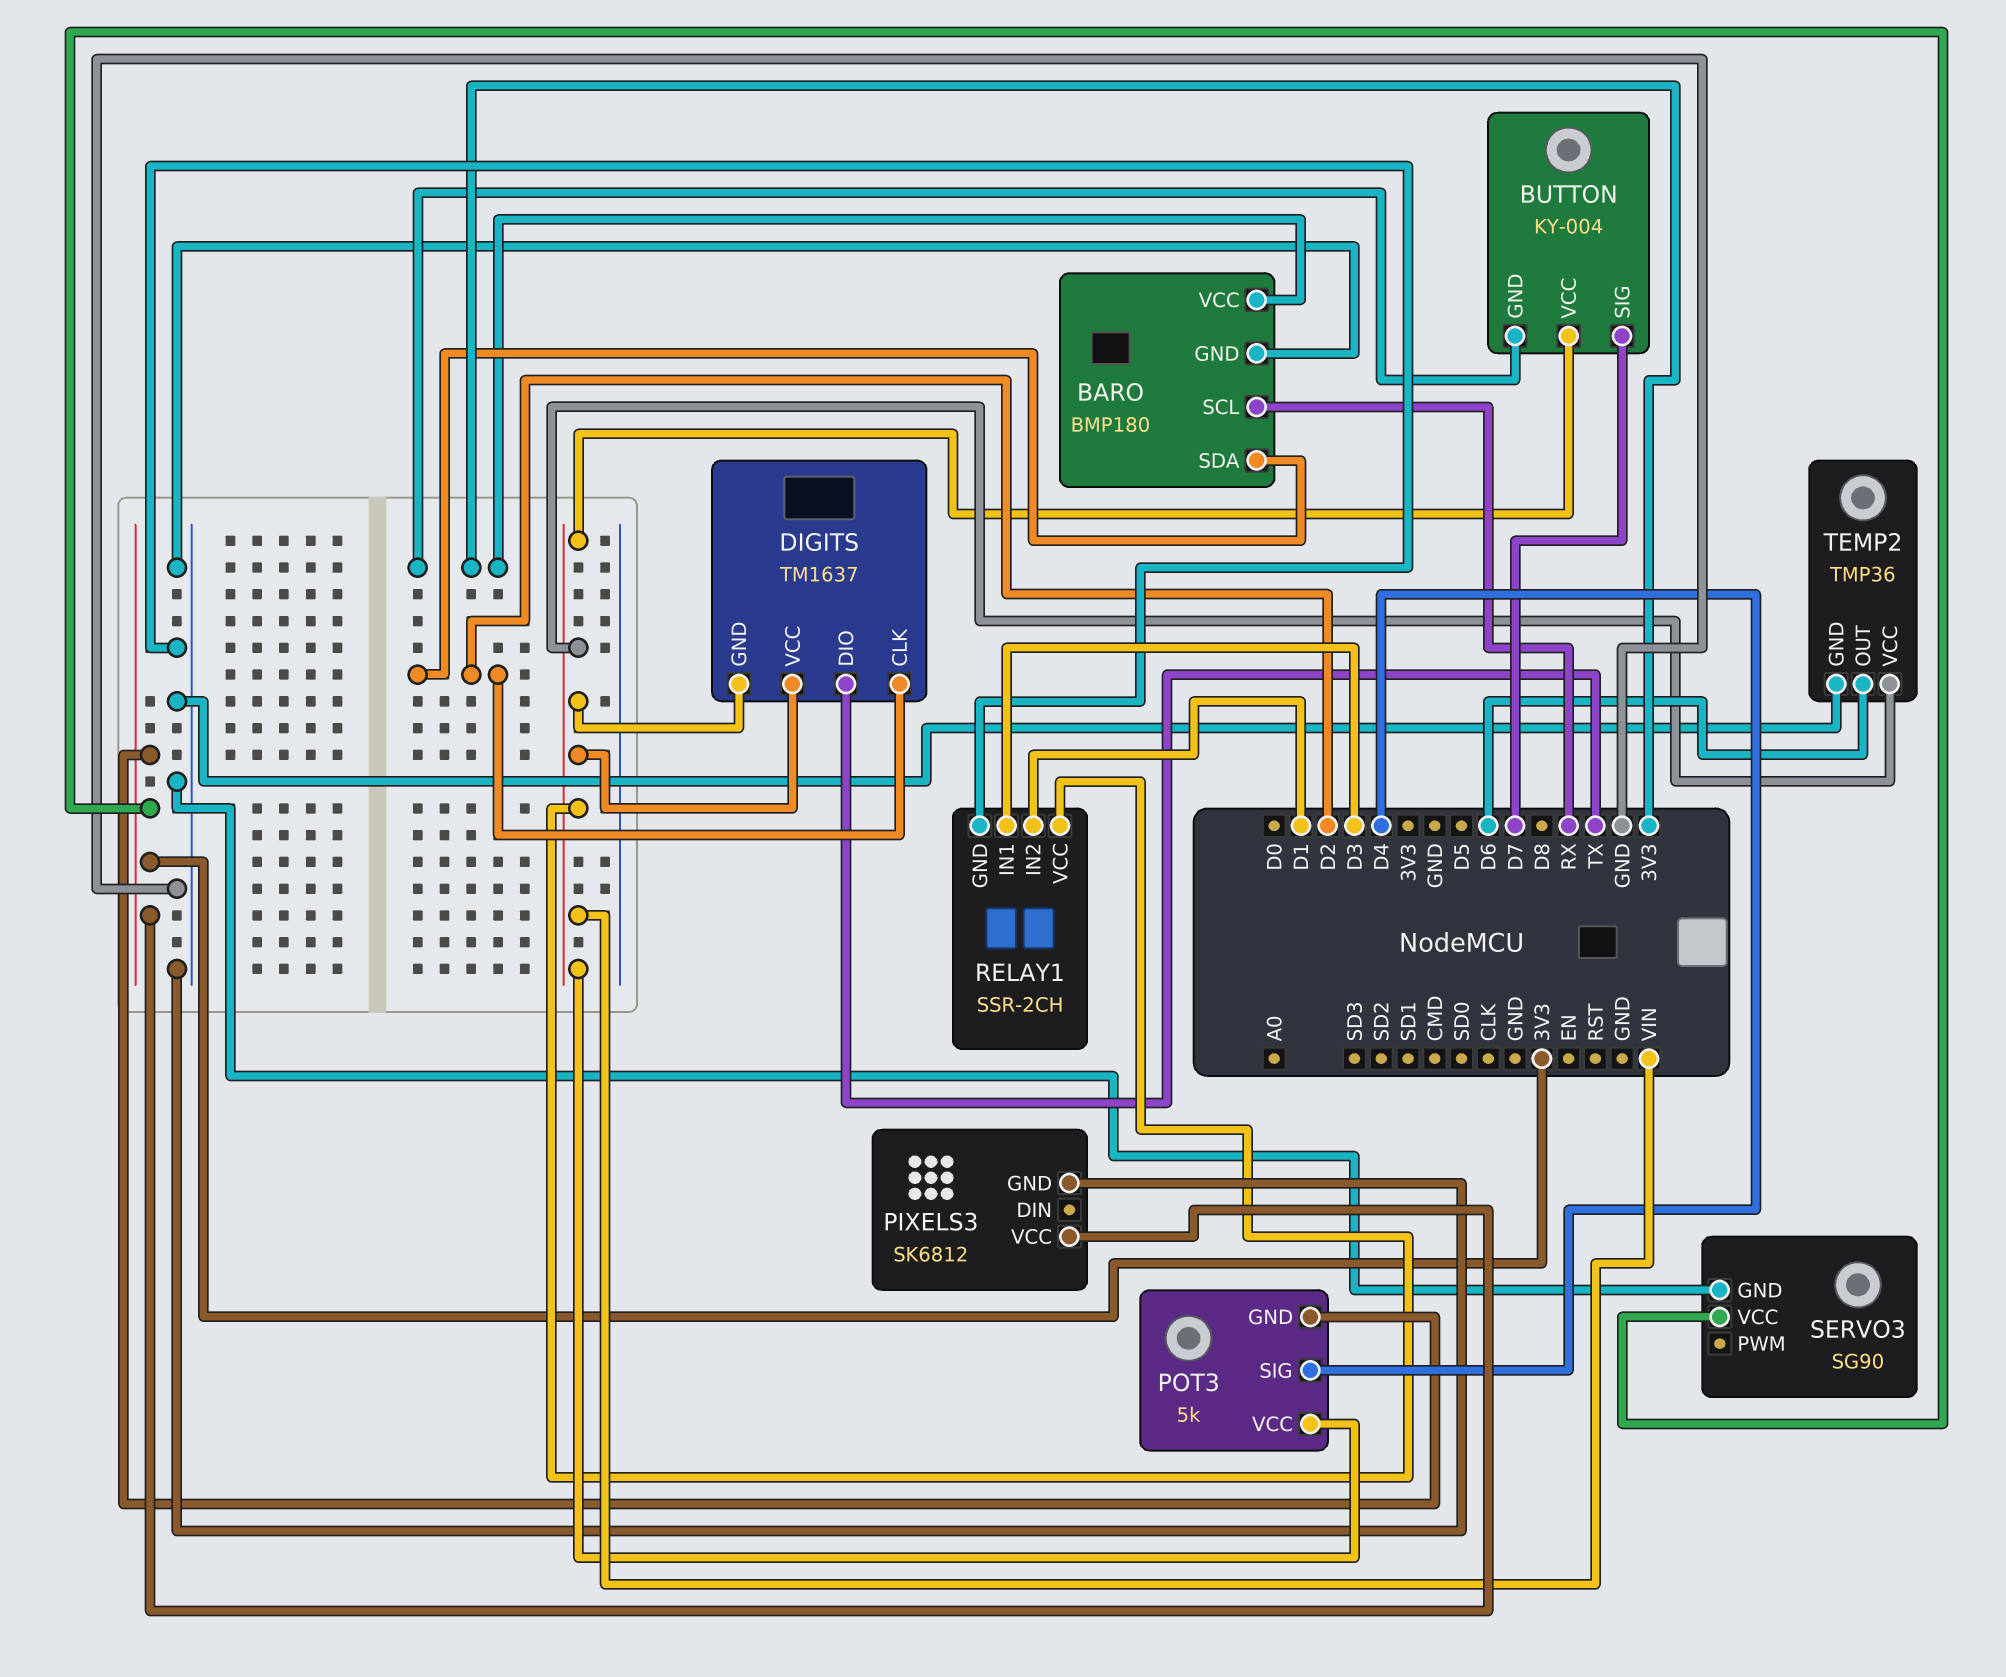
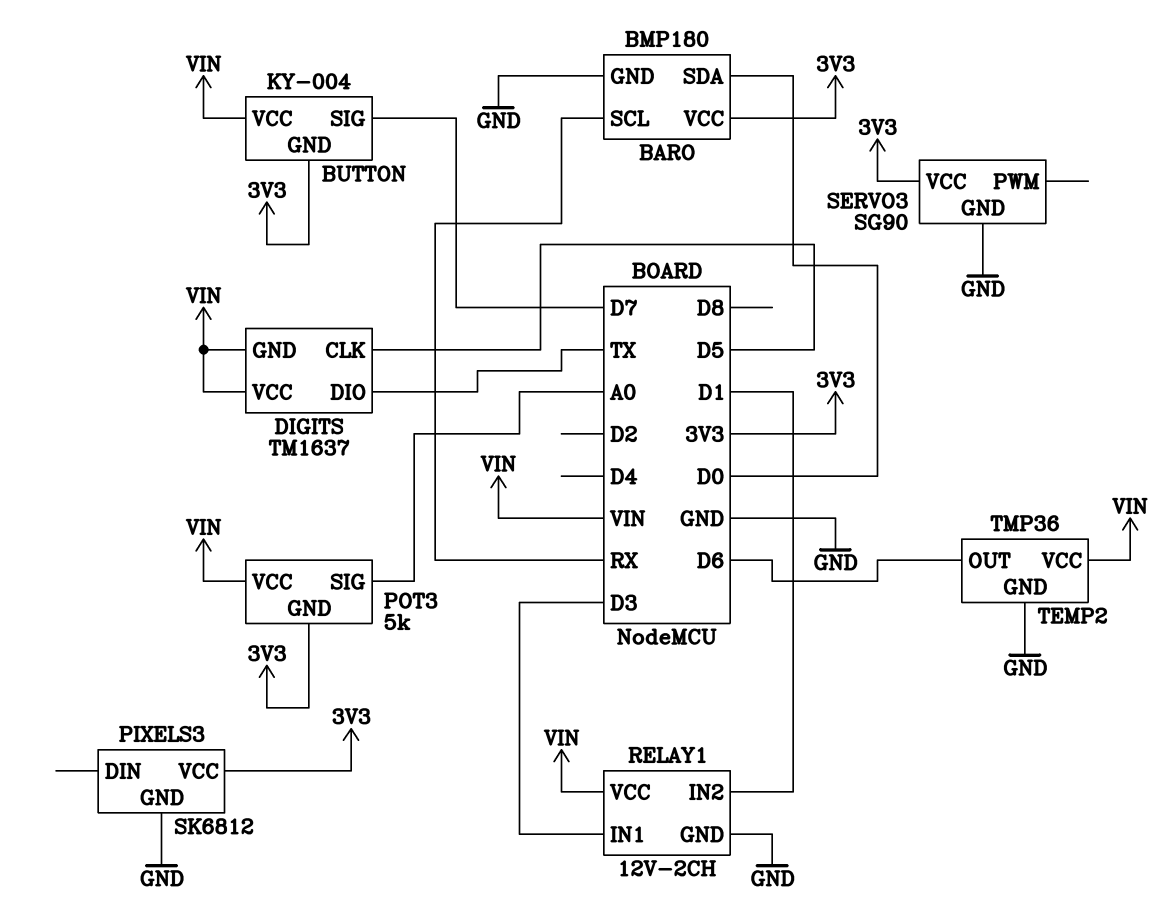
BARO pin SDA: D2 -> D0
DIGITS pin CLK: D2 -> D5
POT3 pin SIG: D4 -> A0
RELAY1: SSR-2CH -> 12V-2CH

